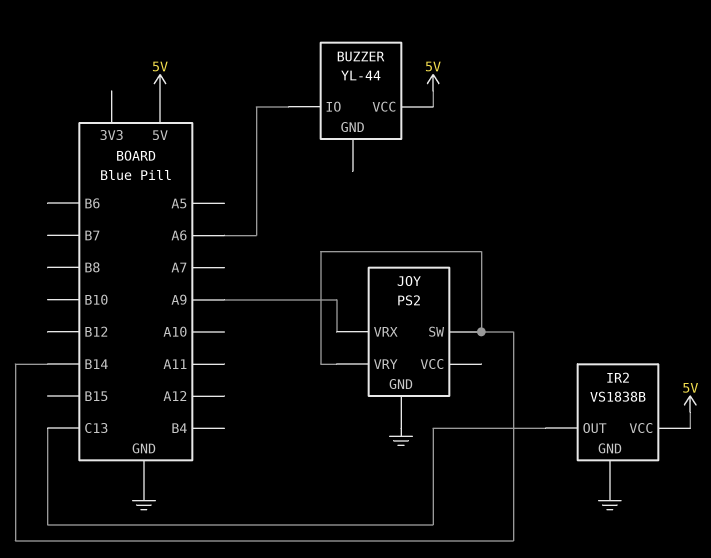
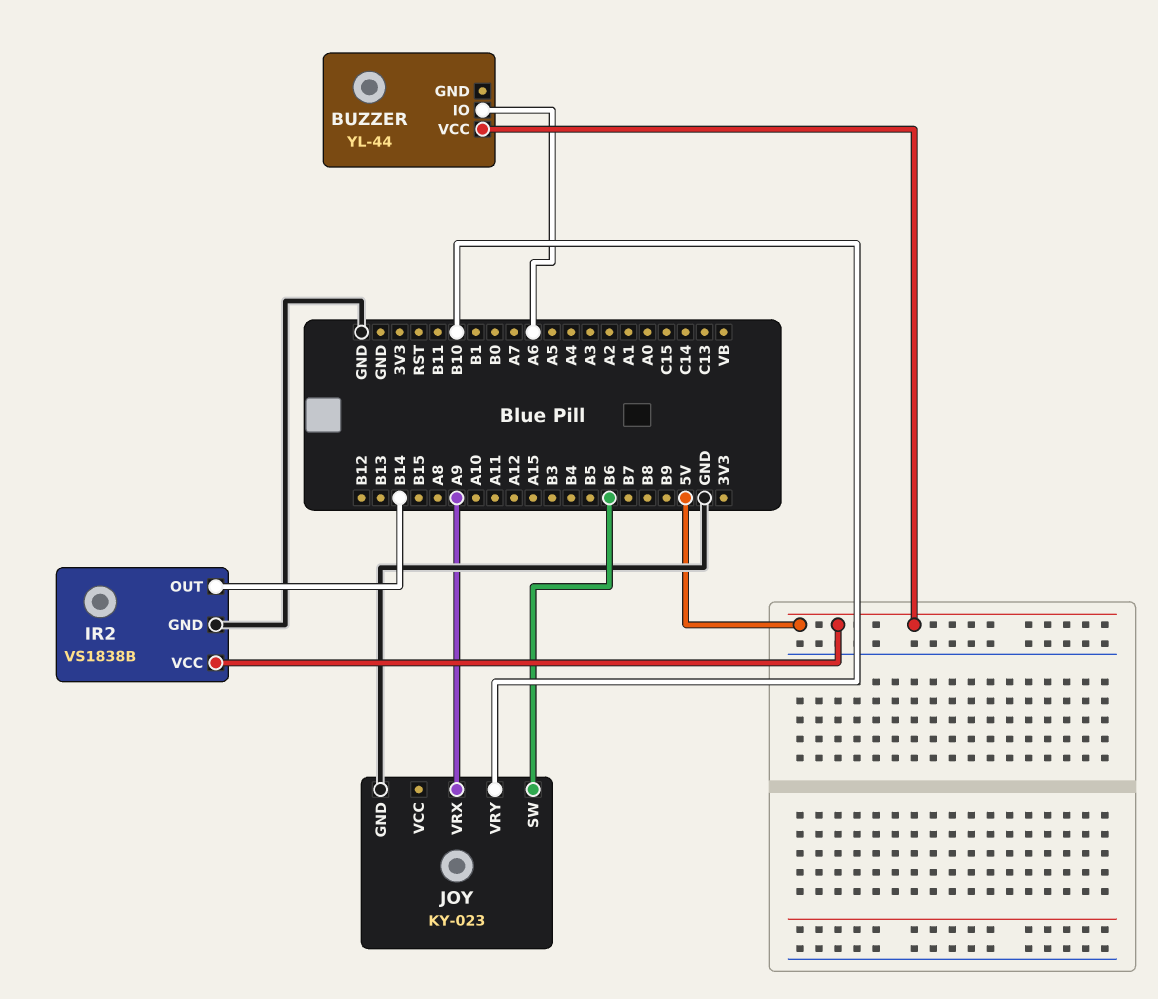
IR2 pin OUT: C13 -> B14
JOY: PS2 -> KY-023
JOY pin SW: B14 -> B6
JOY pin VRY: B14 -> B10

